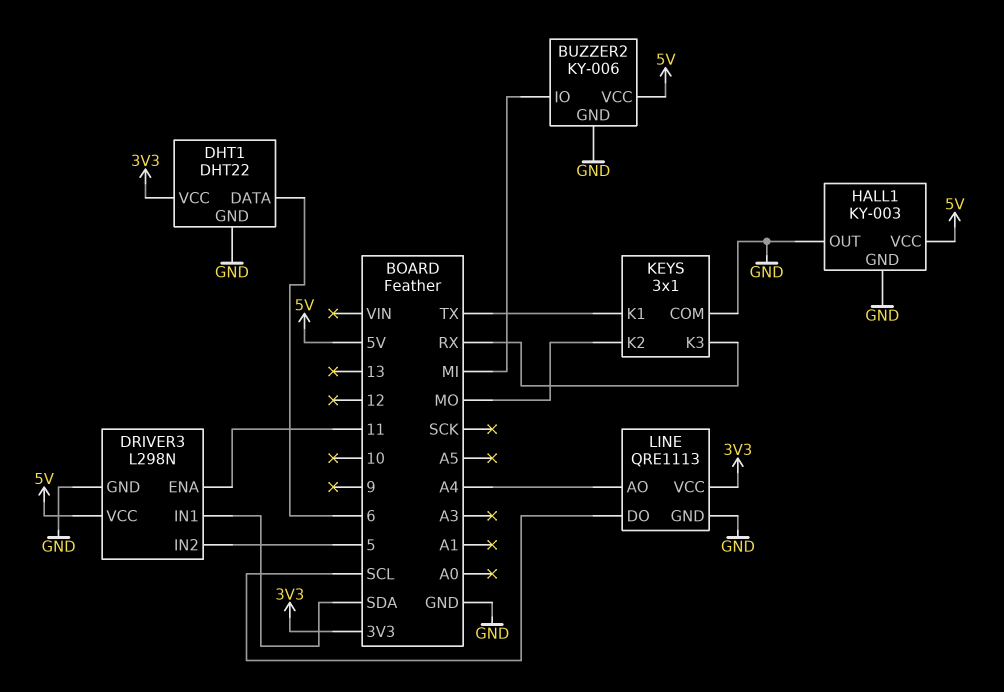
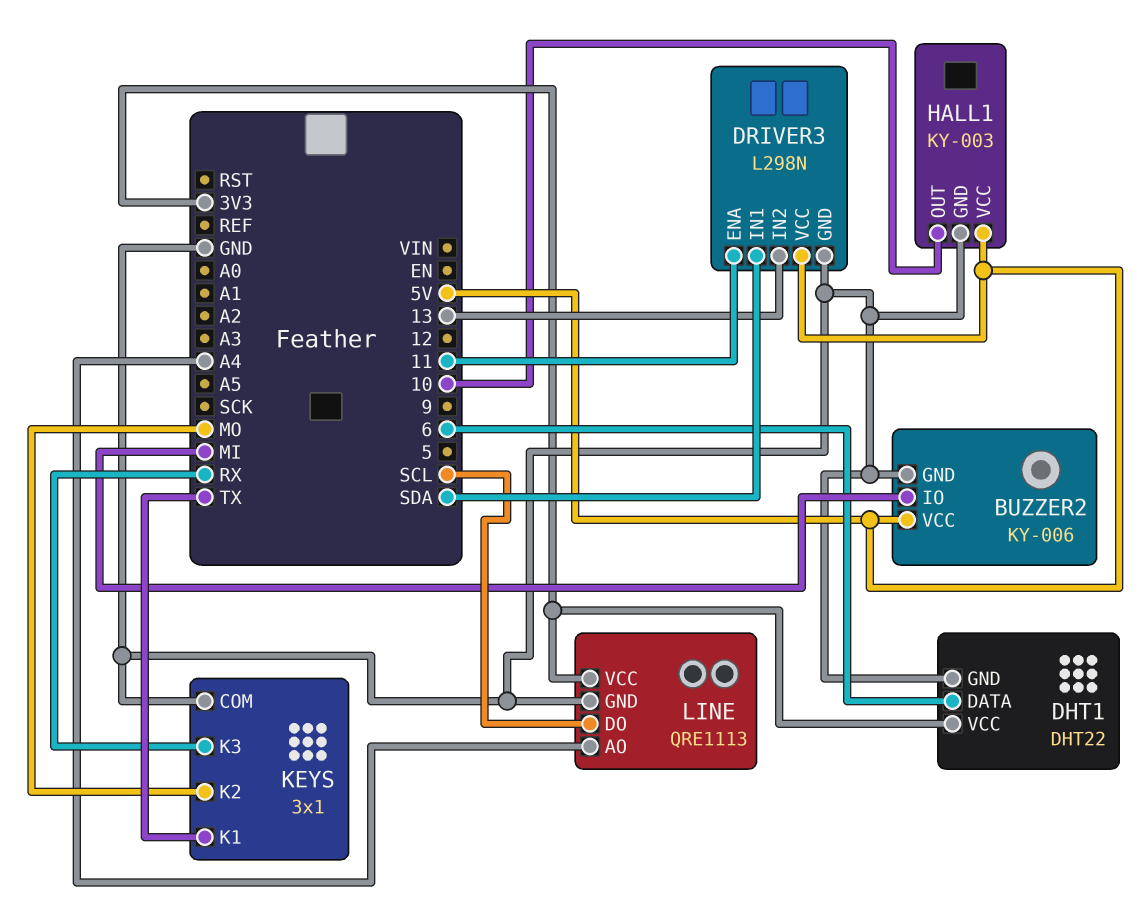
DRIVER3 pin IN2: 5 -> 13
HALL1 pin OUT: GND -> 10

